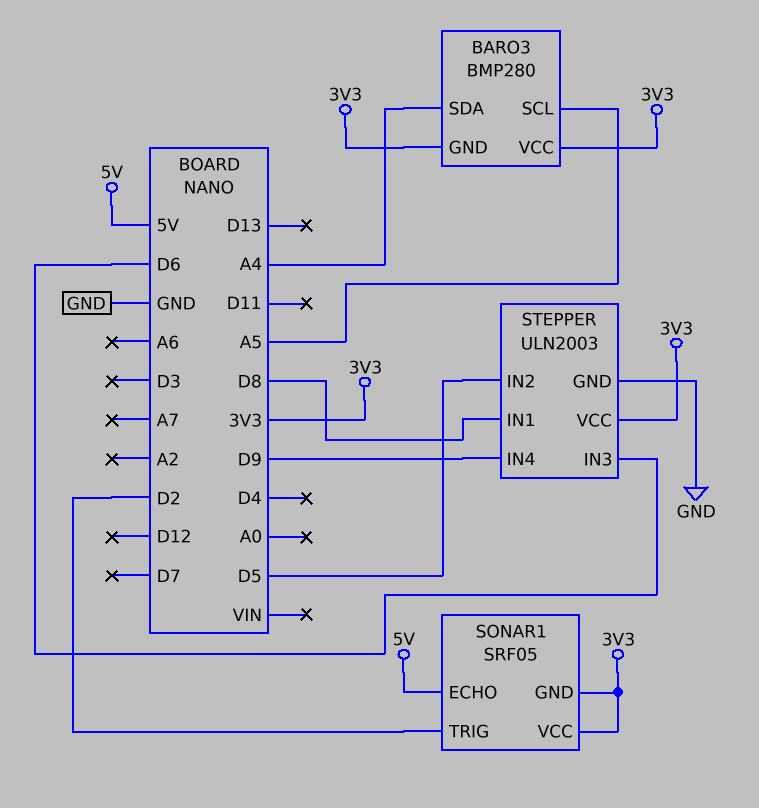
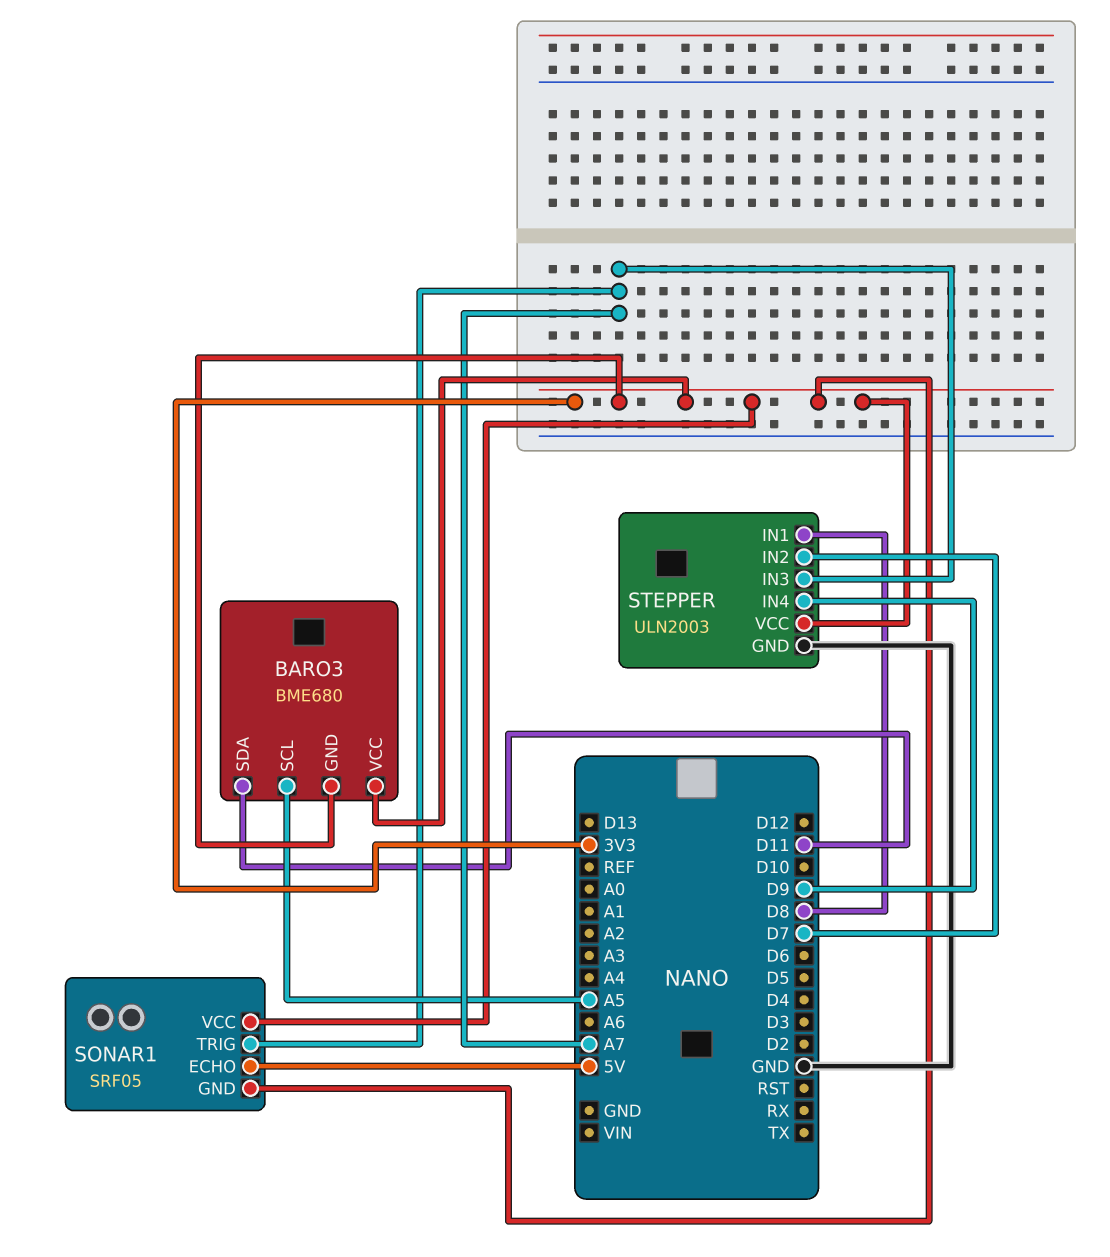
BARO3: BMP280 -> BME680
BARO3 pin SDA: A4 -> D11
SONAR1 pin TRIG: D2 -> A7
STEPPER pin IN2: D5 -> D7
STEPPER pin IN3: D6 -> A7

